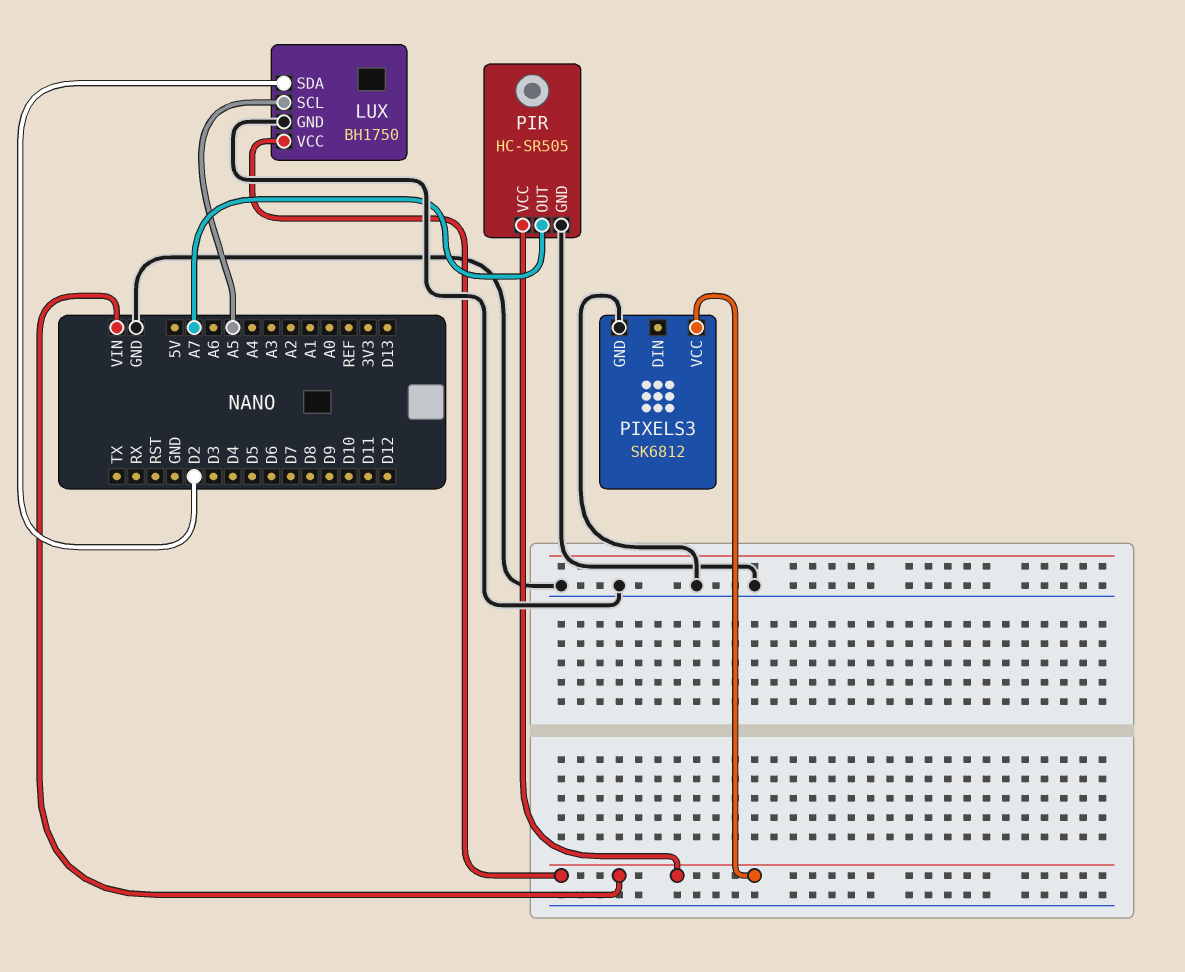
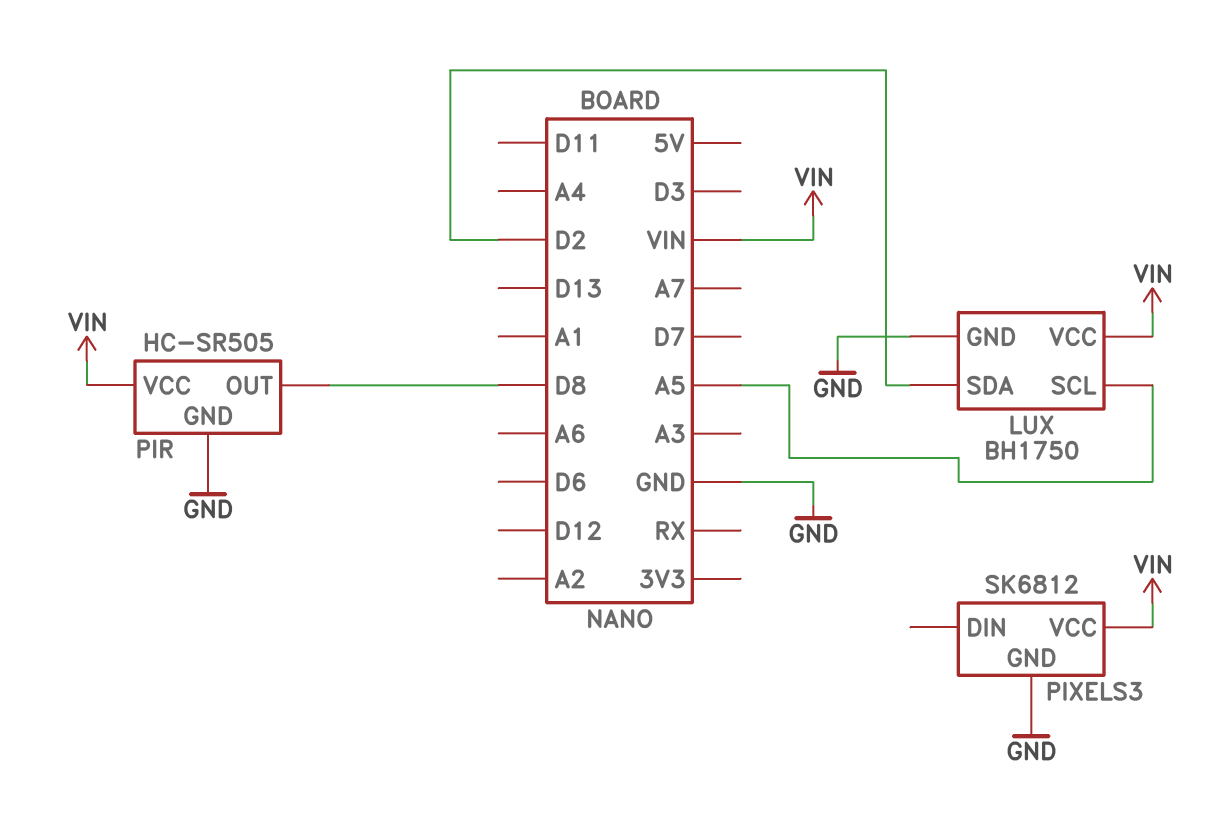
PIR pin OUT: A7 -> D8

